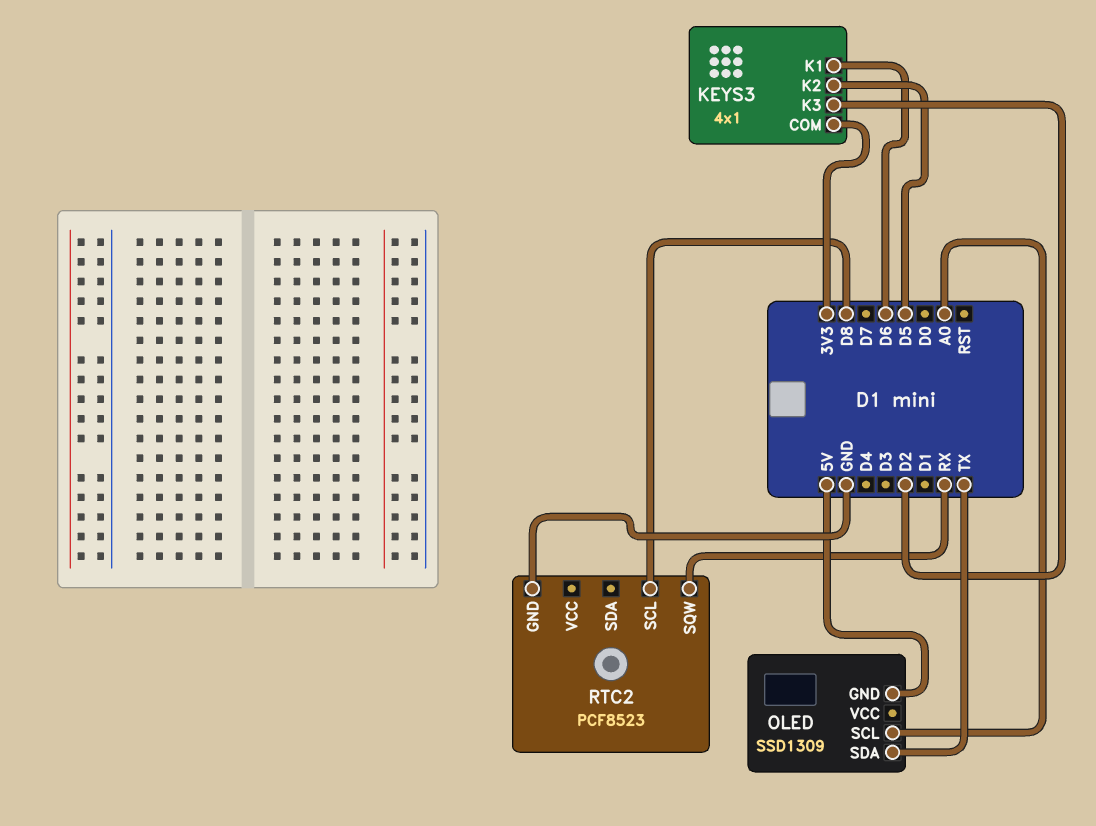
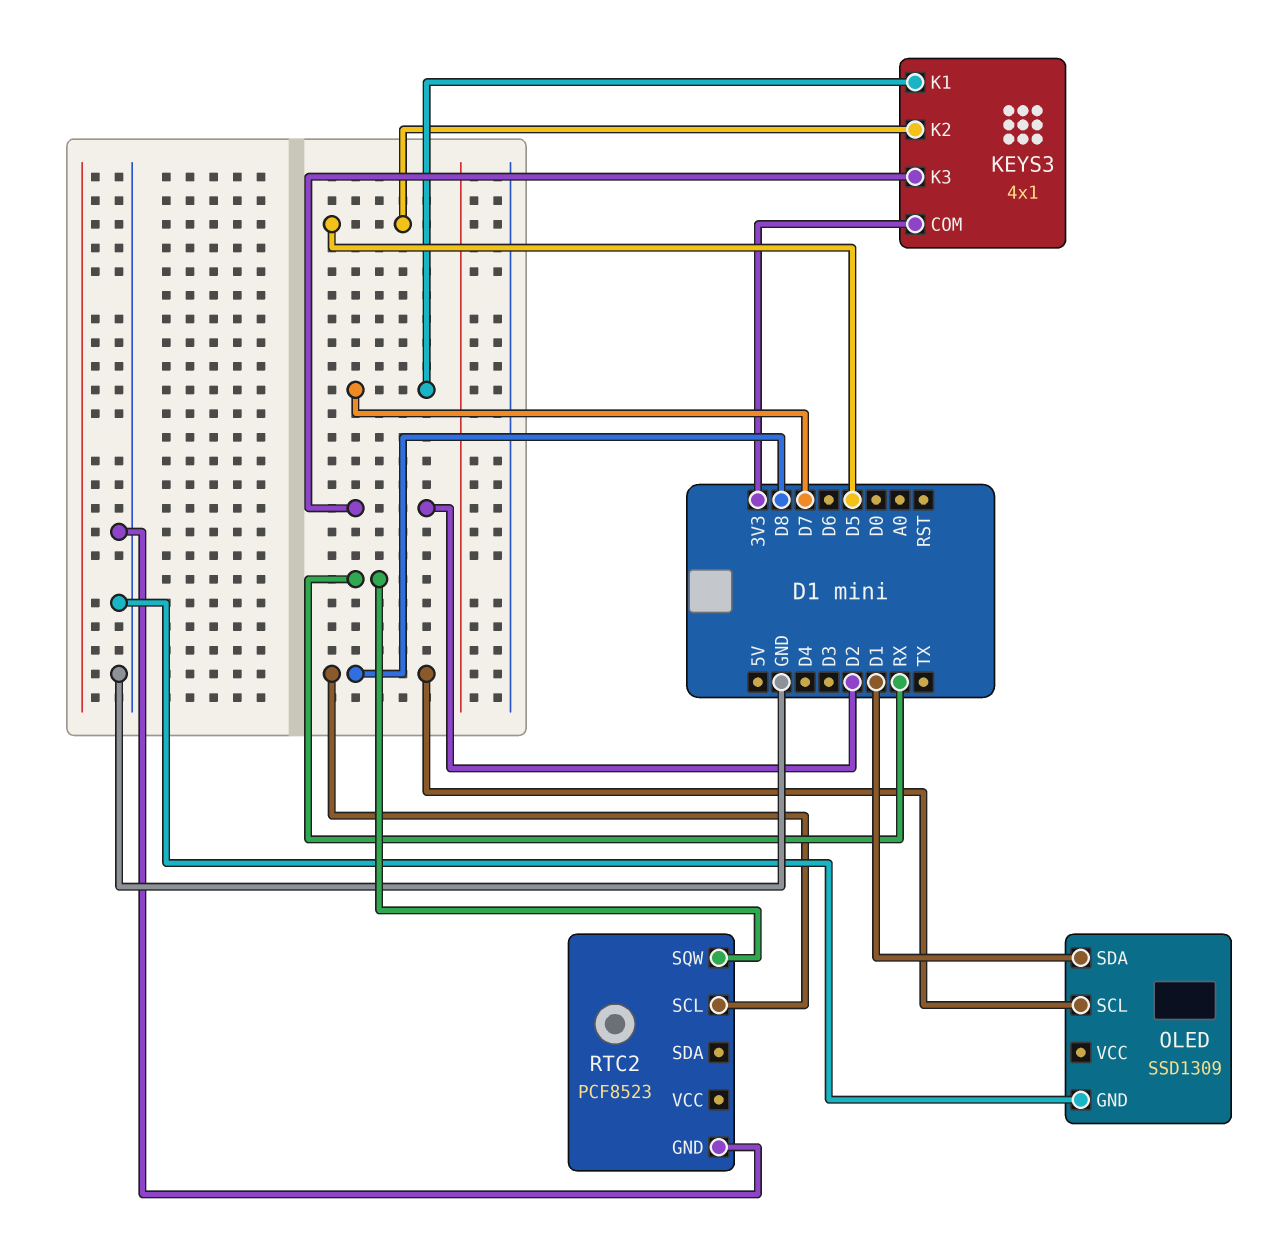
KEYS3 pin K1: D6 -> D7
OLED pin GND: 5V -> GND
OLED pin SCL: A0 -> D8
OLED pin SDA: TX -> D1

